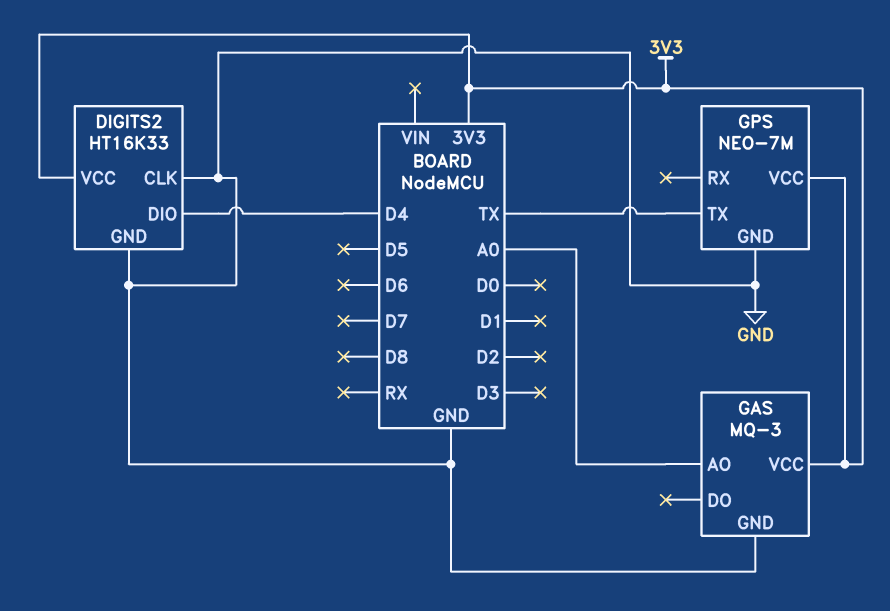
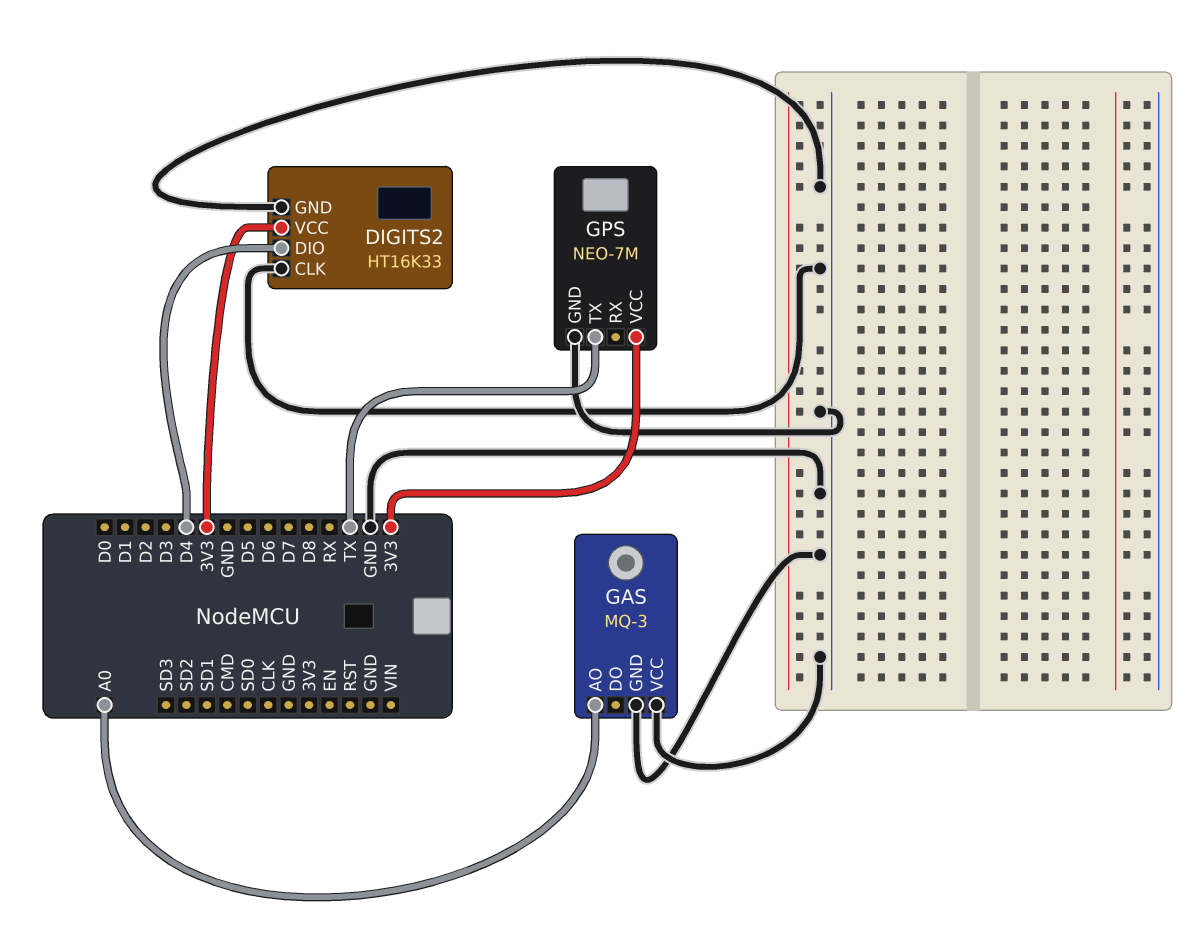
GAS pin VCC: 3V3 -> GND

